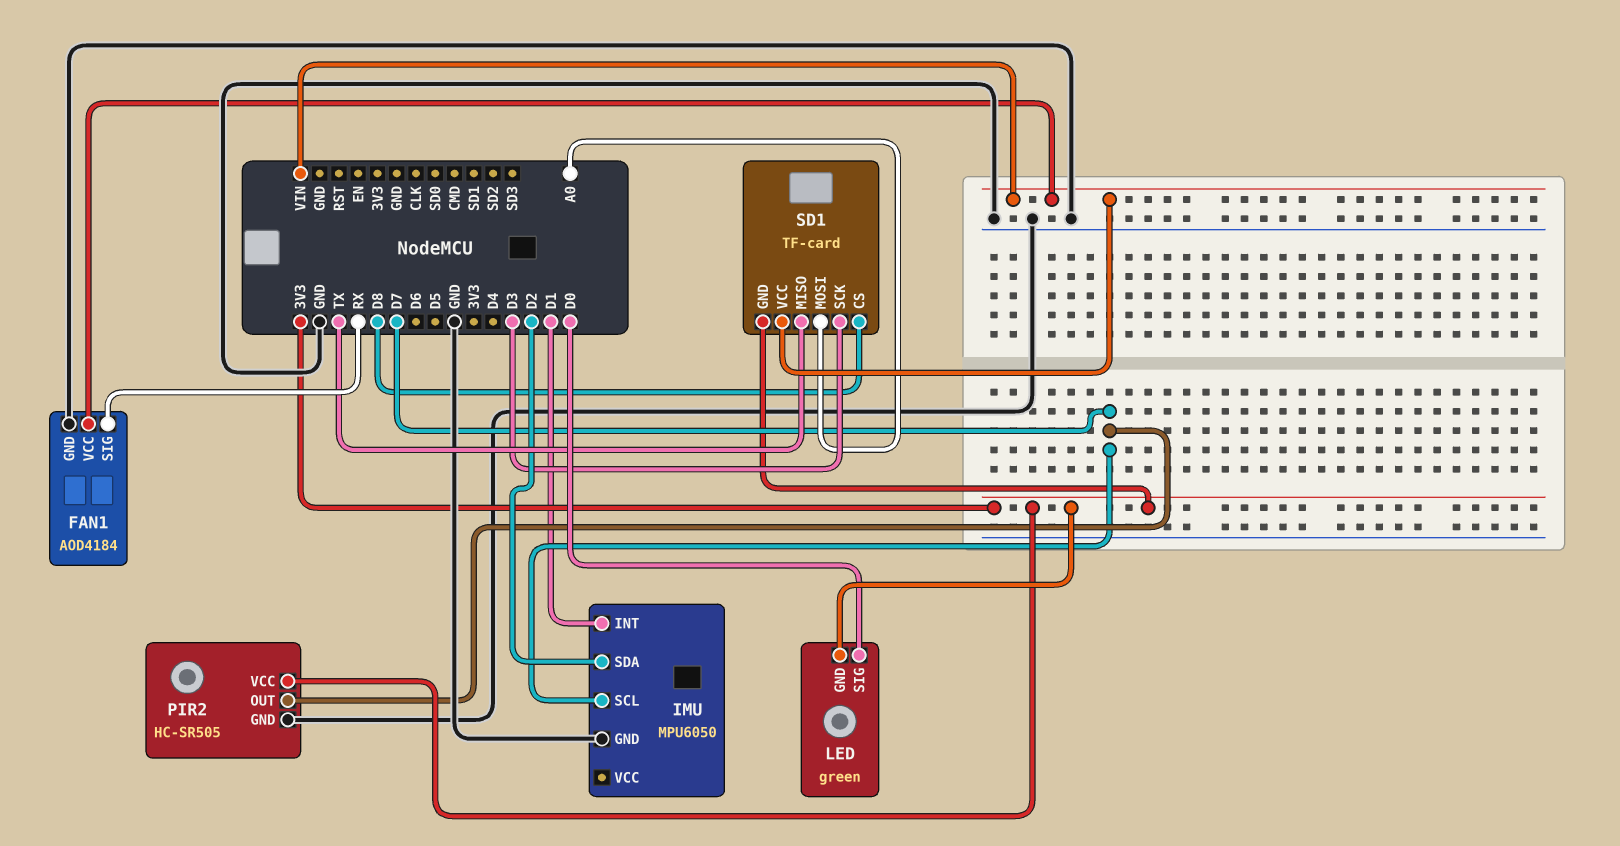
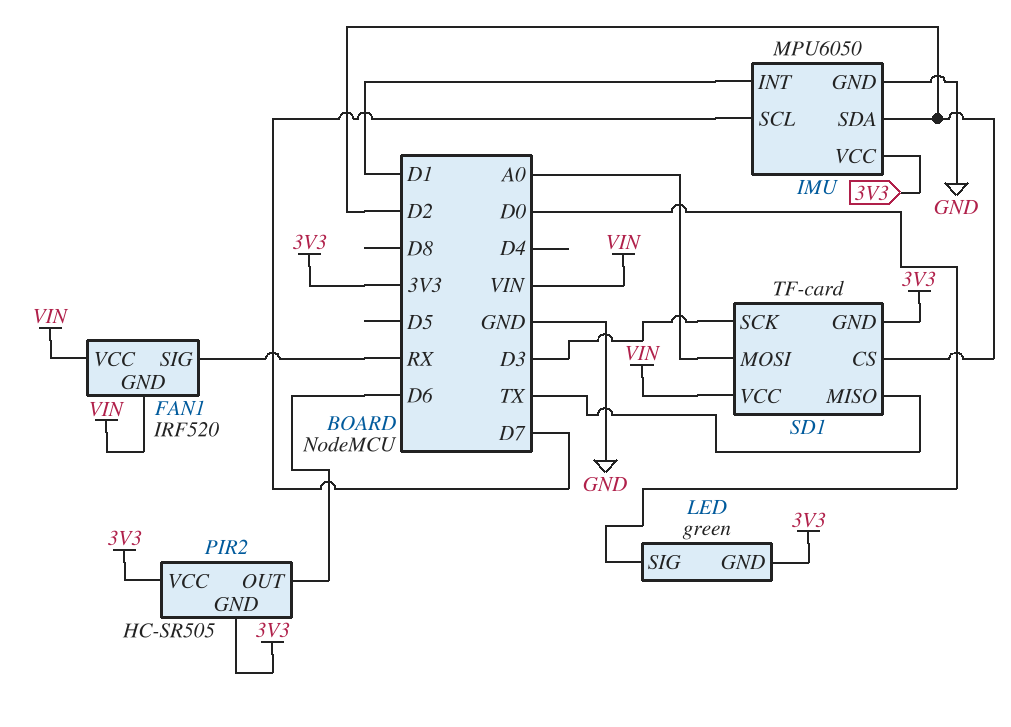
FAN1: AOD4184 -> IRF520
FAN1 pin GND: GND -> VIN
IMU pin VCC: none -> 3V3
PIR2 pin GND: GND -> 3V3
PIR2 pin OUT: D7 -> D6
SD1 pin CS: D8 -> D2

